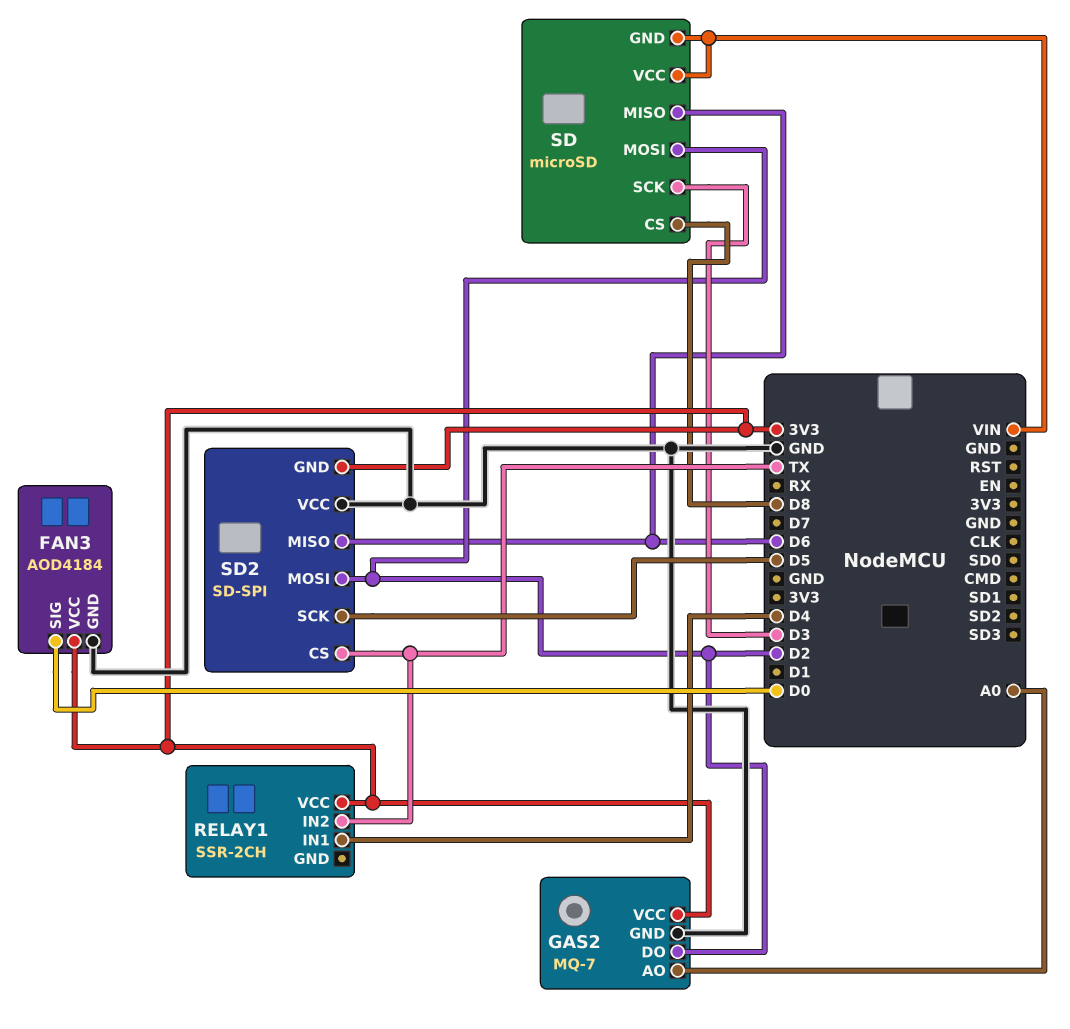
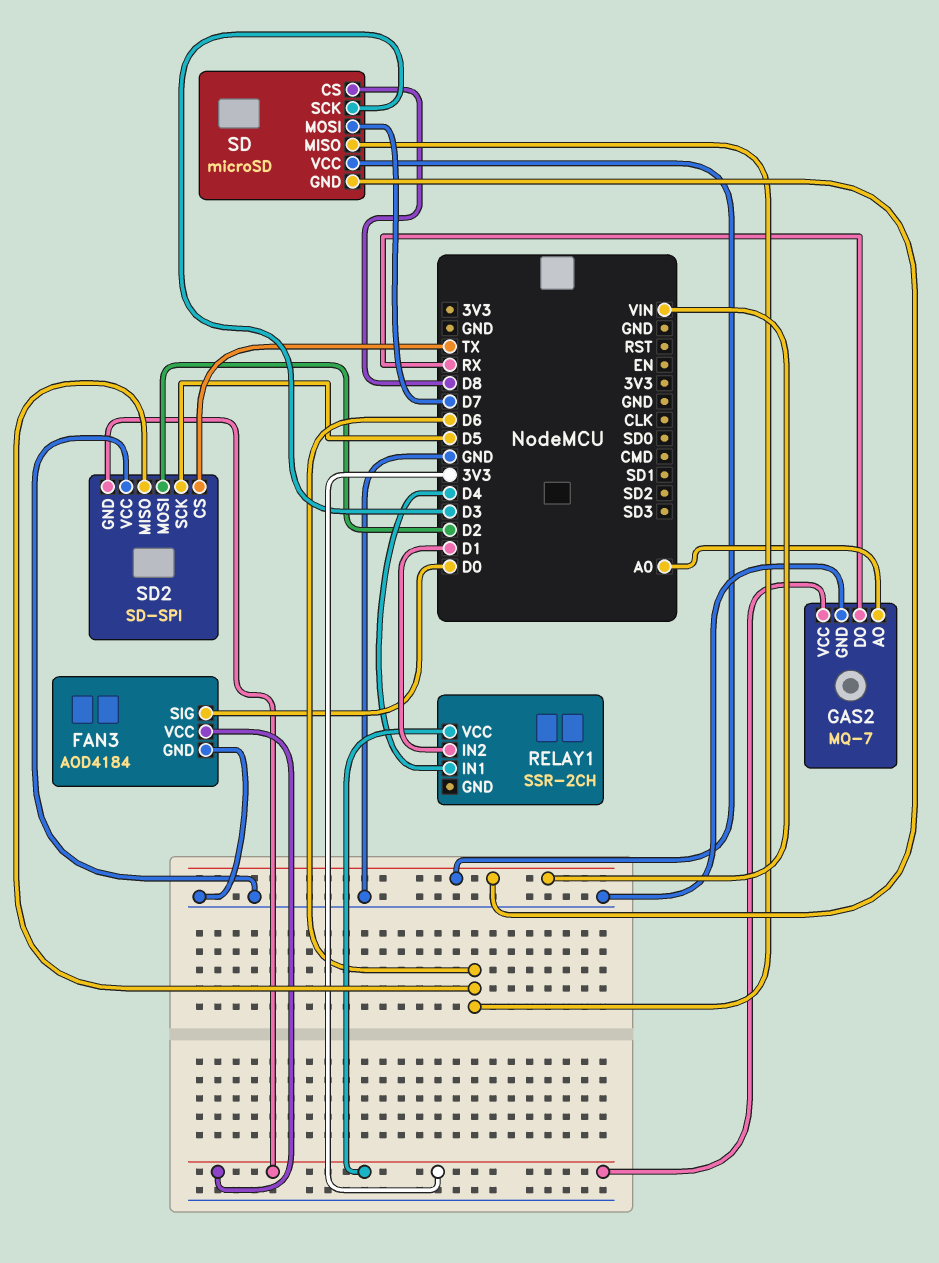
GAS2 pin DO: D2 -> RX
RELAY1 pin IN2: TX -> D1
SD pin MOSI: D2 -> D7

